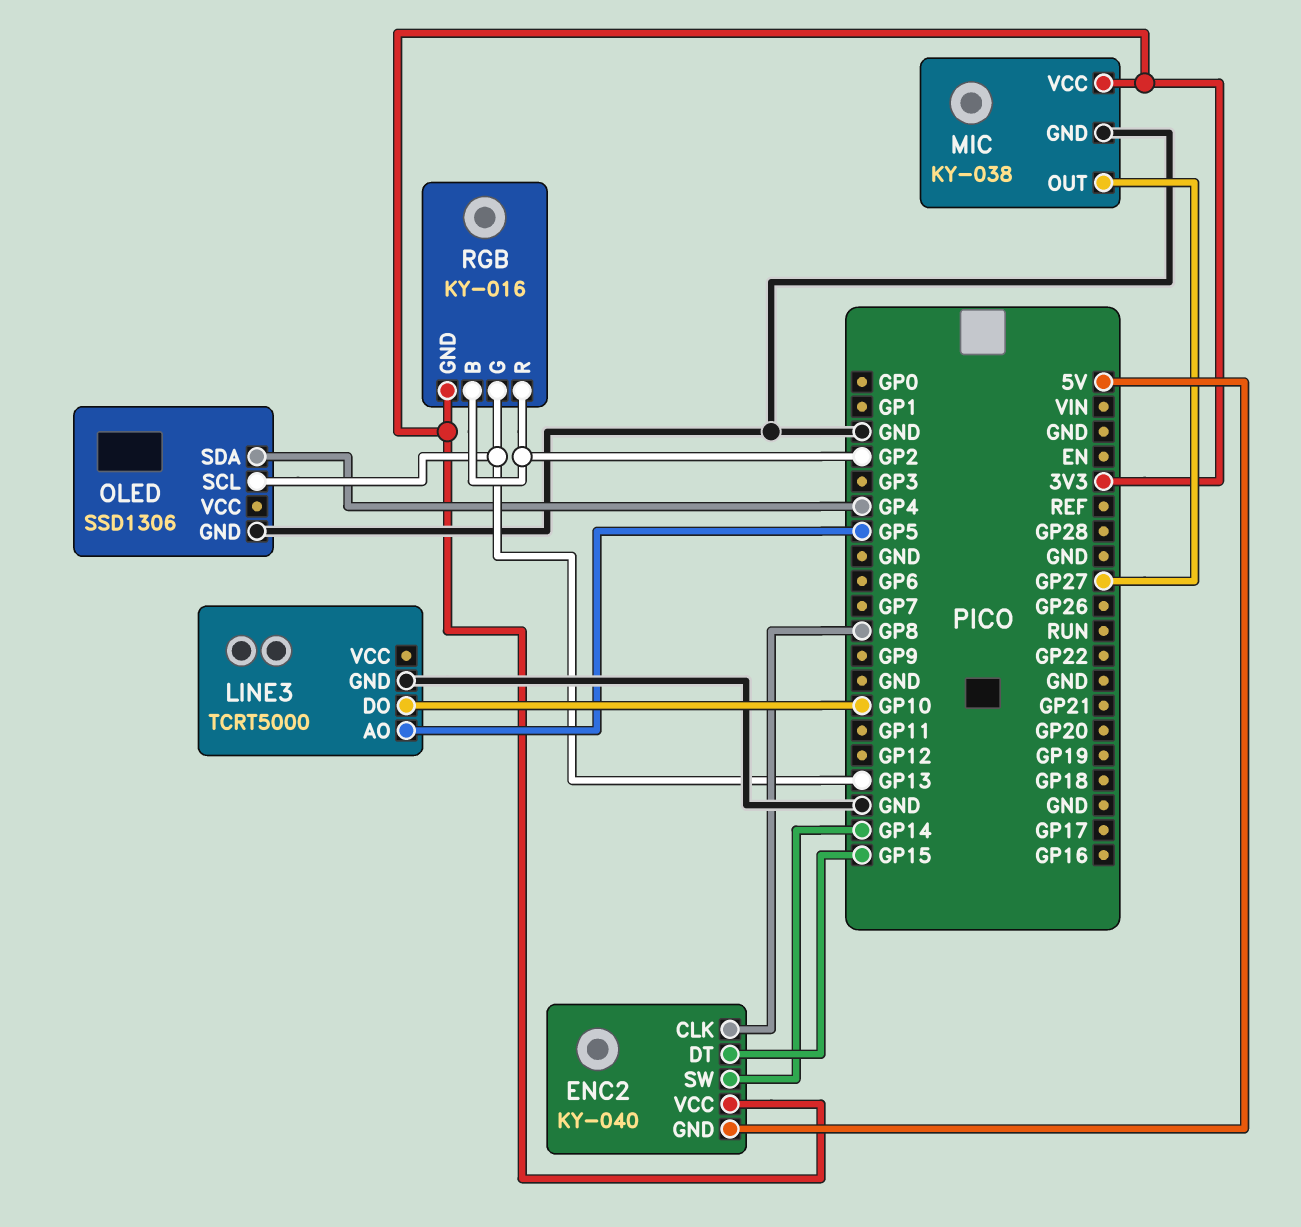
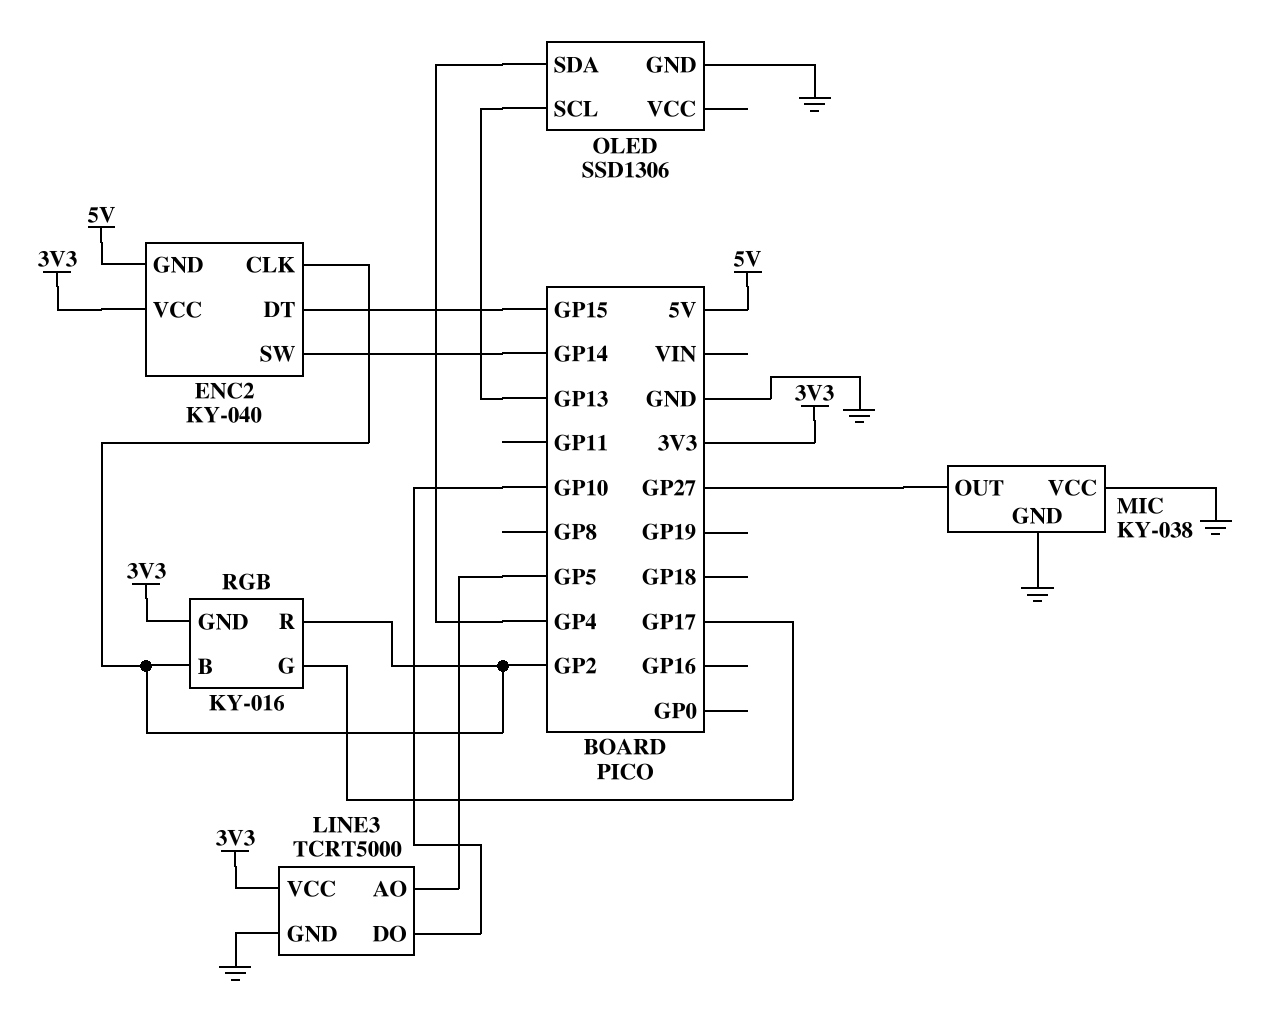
ENC2 pin CLK: GP8 -> GP2
LINE3 pin VCC: none -> 3V3
MIC pin VCC: 3V3 -> GND
RGB pin G: GP13 -> GP17

